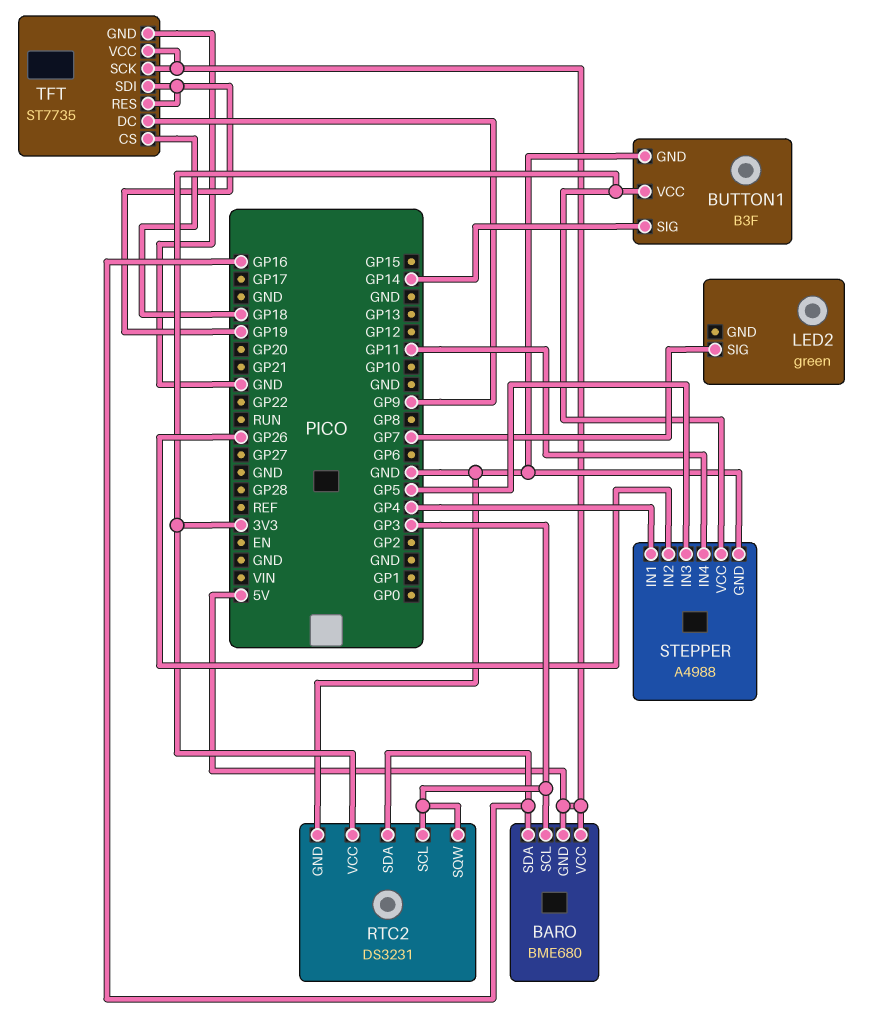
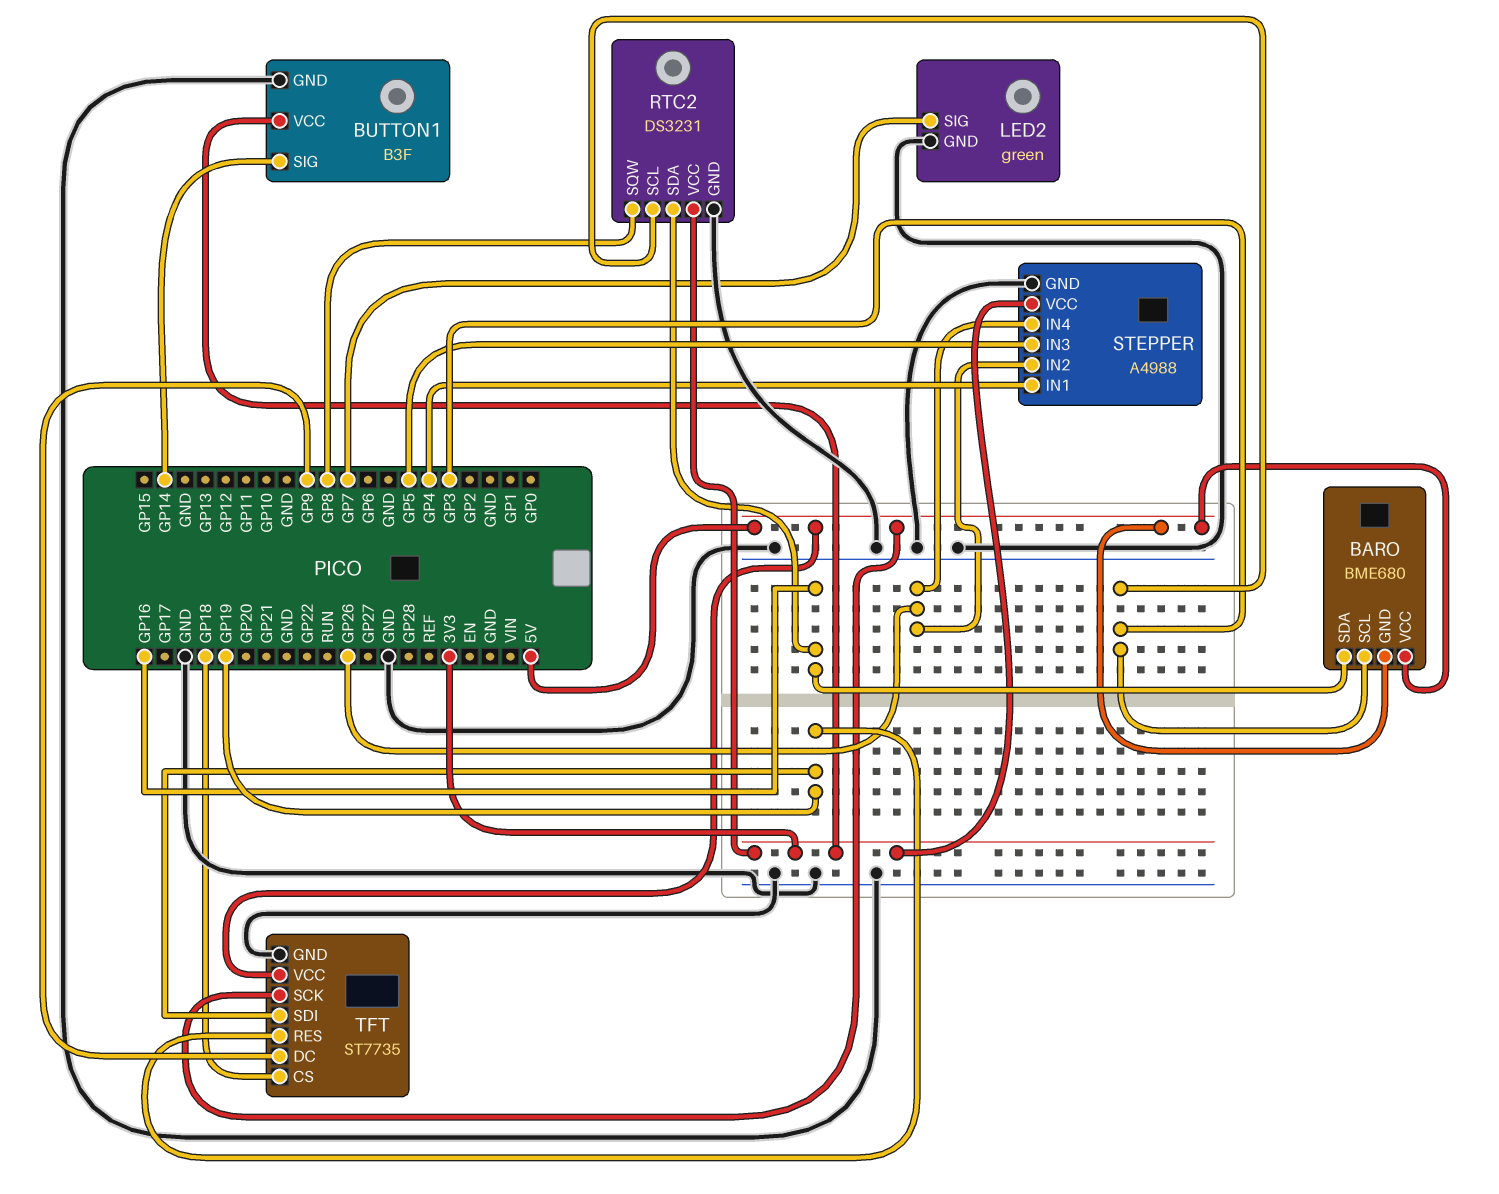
LED2 pin GND: none -> GND
RTC2 pin SQW: GP3 -> GP8
STEPPER pin IN4: GP11 -> GP26

